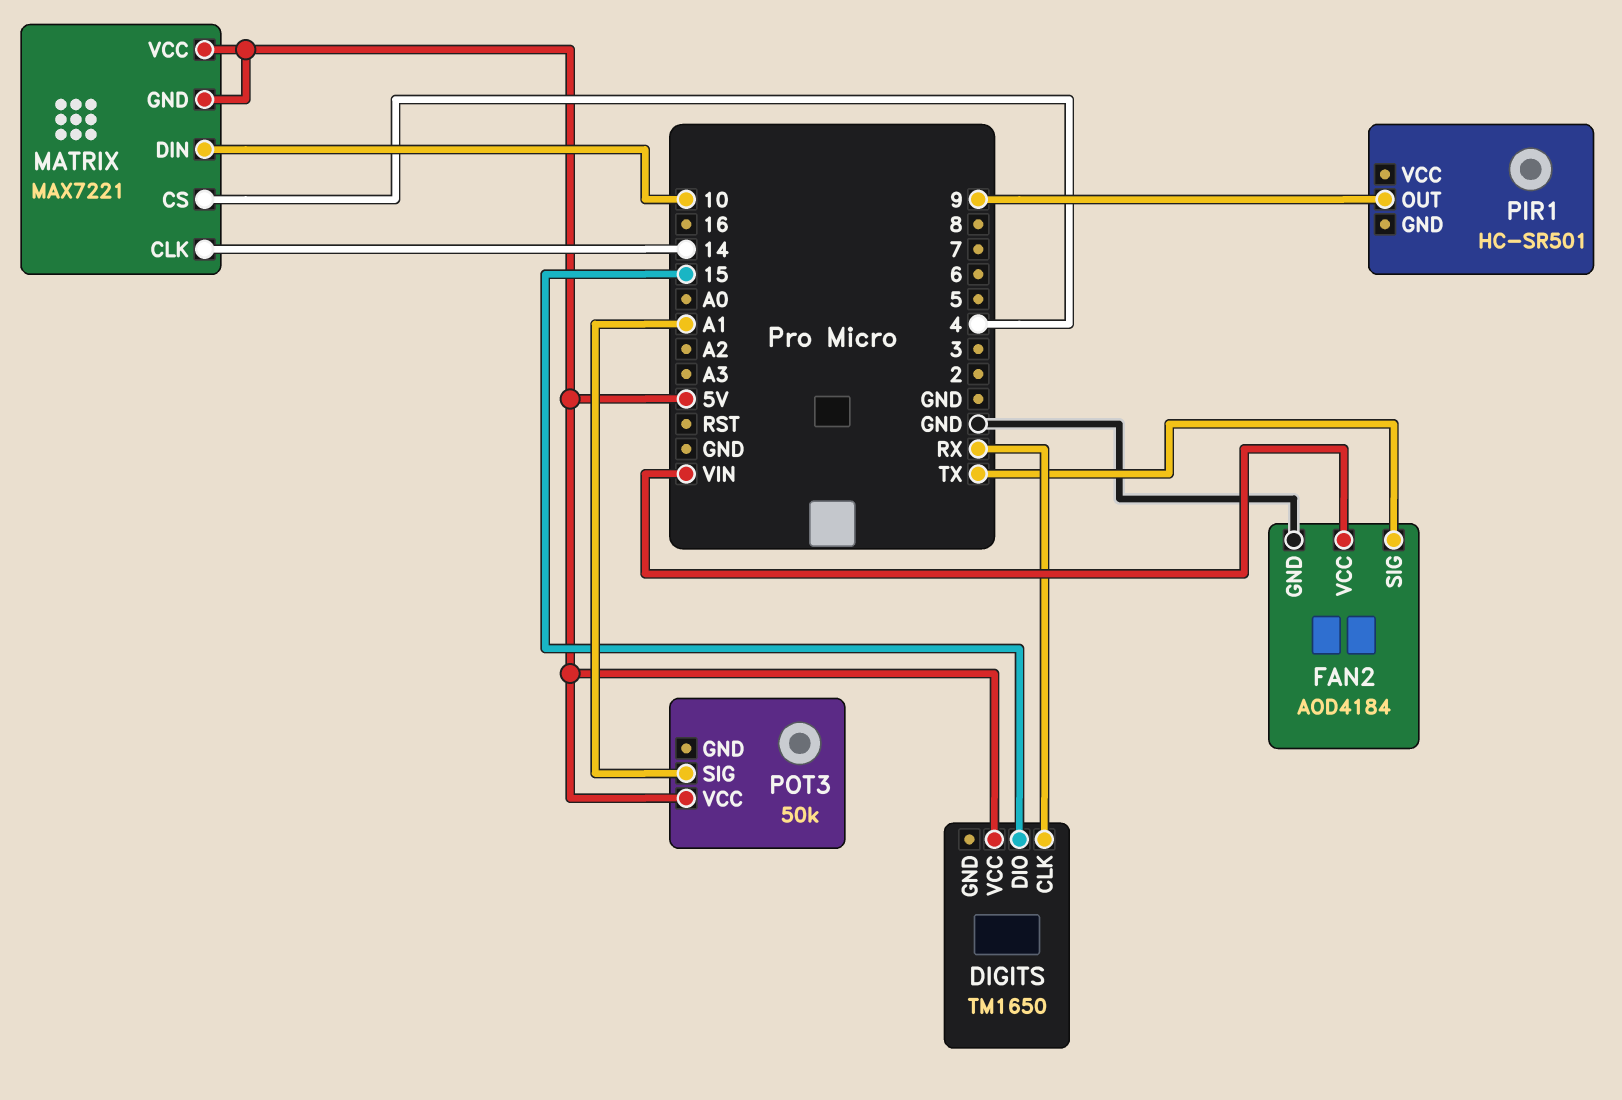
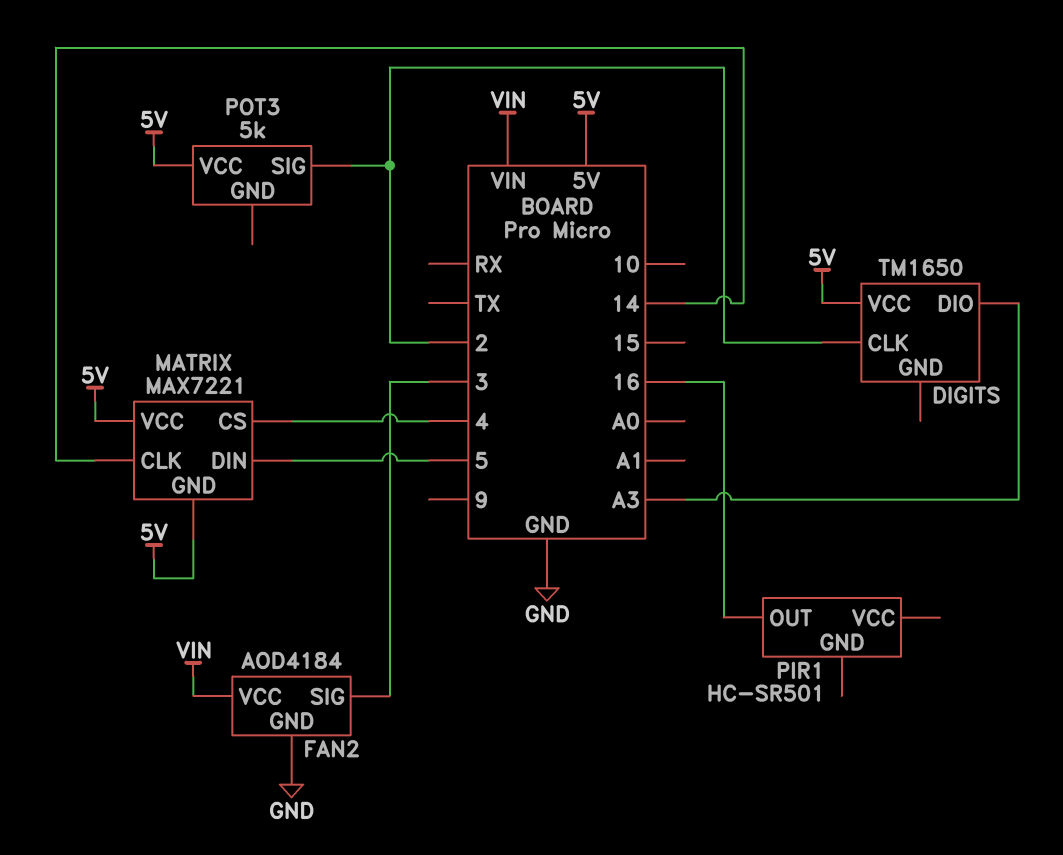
DIGITS pin CLK: RX -> 2
DIGITS pin DIO: 15 -> A3
FAN2 pin SIG: TX -> 3
MATRIX pin DIN: 10 -> 5
PIR1 pin OUT: 9 -> 16
POT3: 50k -> 5k
POT3 pin SIG: A1 -> 2

